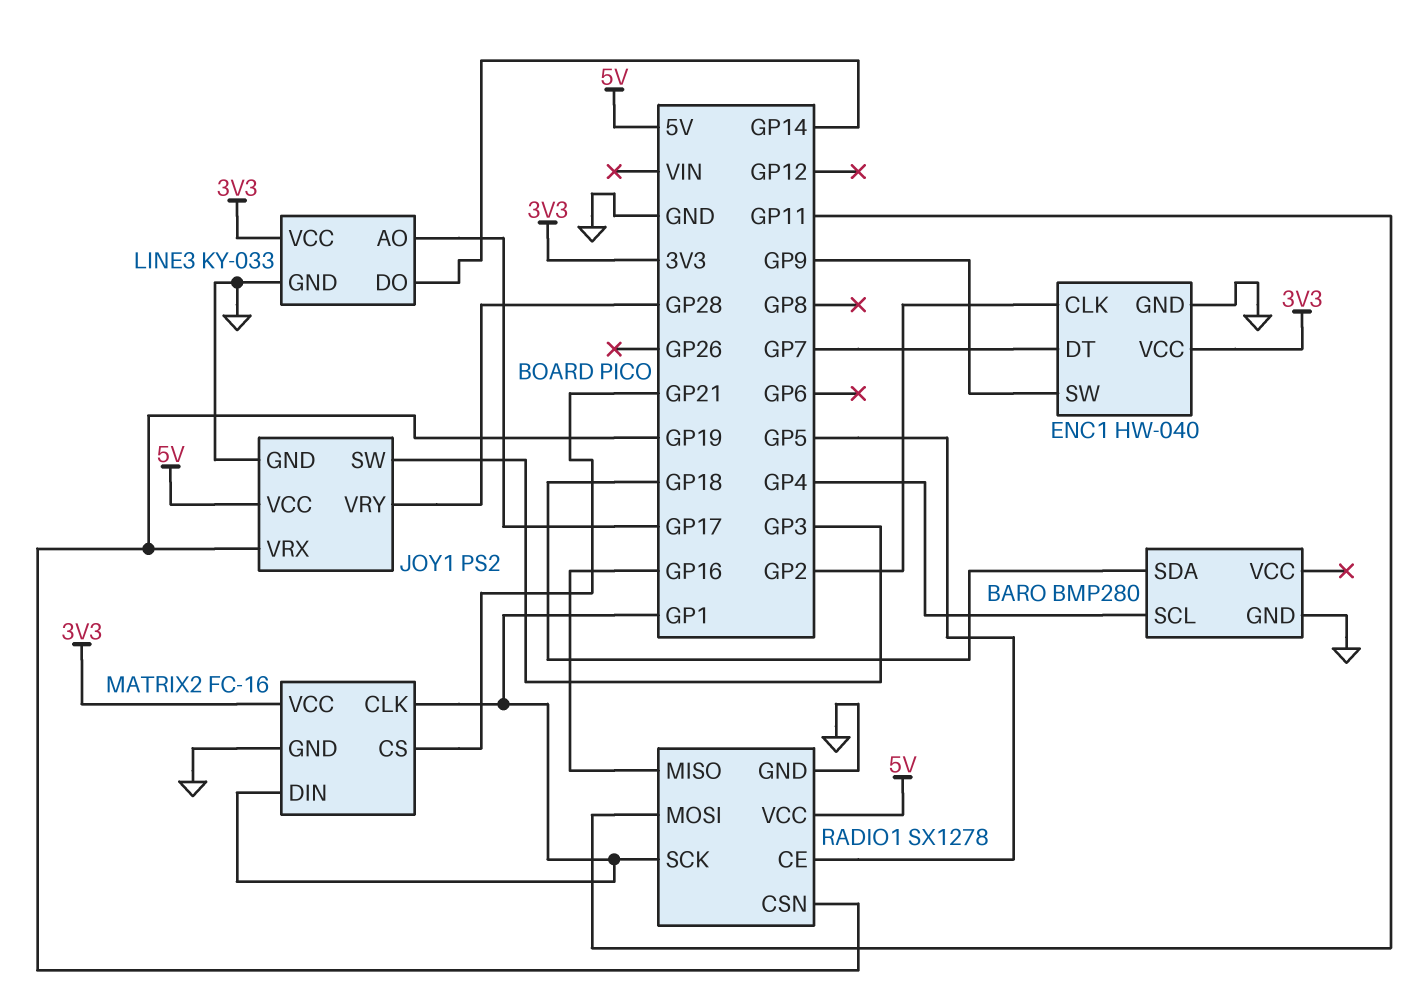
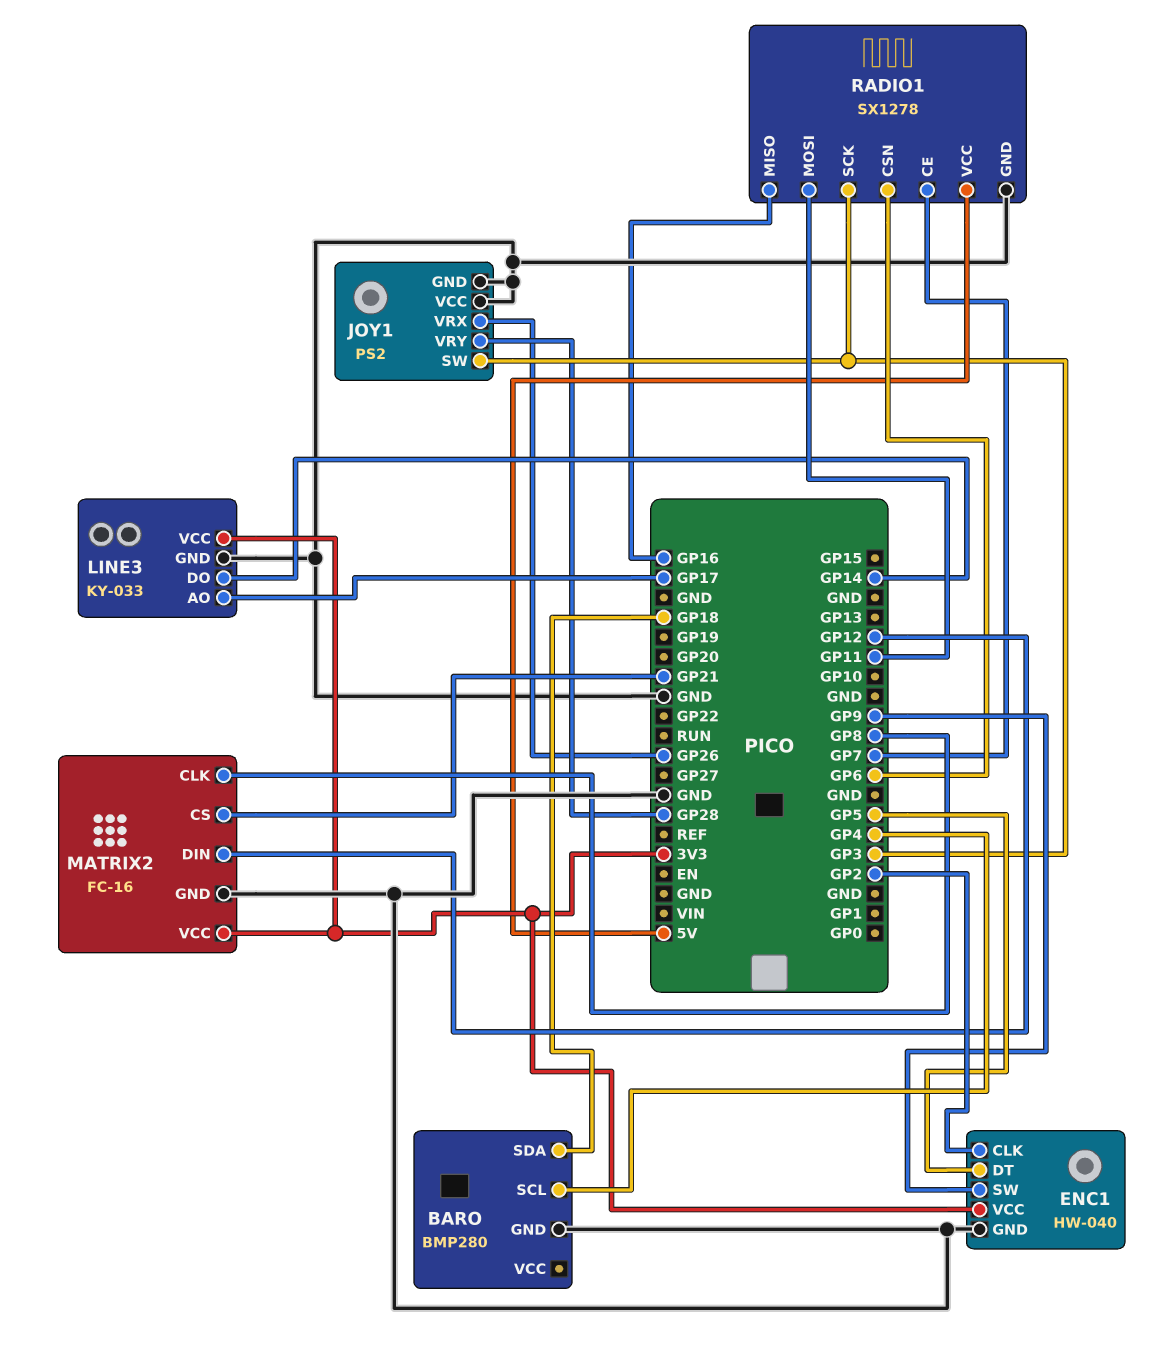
ENC1 pin DT: GP7 -> GP5
JOY1 pin VCC: 5V -> GND
JOY1 pin VRX: GP19 -> GP26
MATRIX2 pin CLK: GP1 -> GP8
MATRIX2 pin DIN: GP1 -> GP12
RADIO1 pin CE: GP5 -> GP7
RADIO1 pin CSN: GP19 -> GP6
RADIO1 pin SCK: GP1 -> GP3

